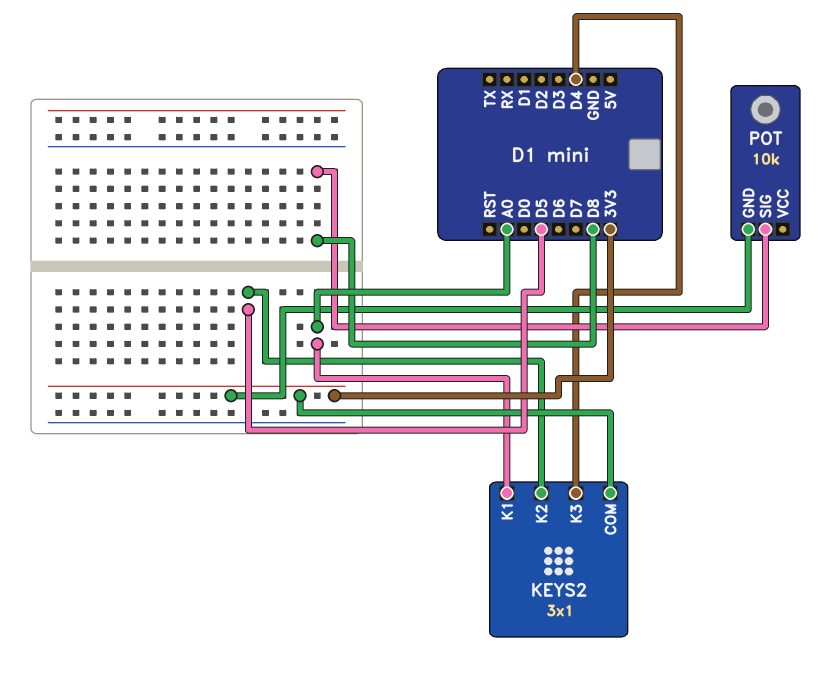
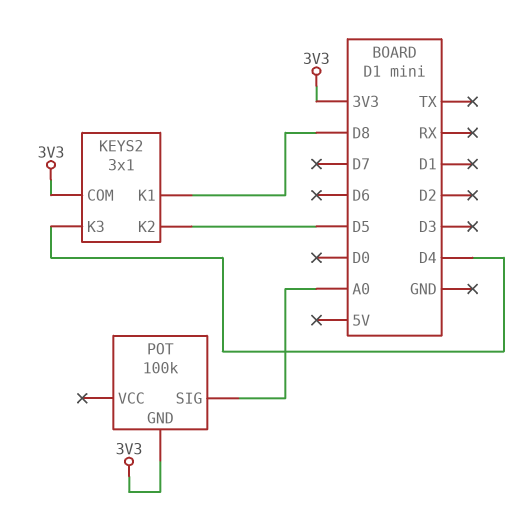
KEYS2 pin K1: A0 -> D8
POT: 10k -> 100k
POT pin SIG: D8 -> A0

